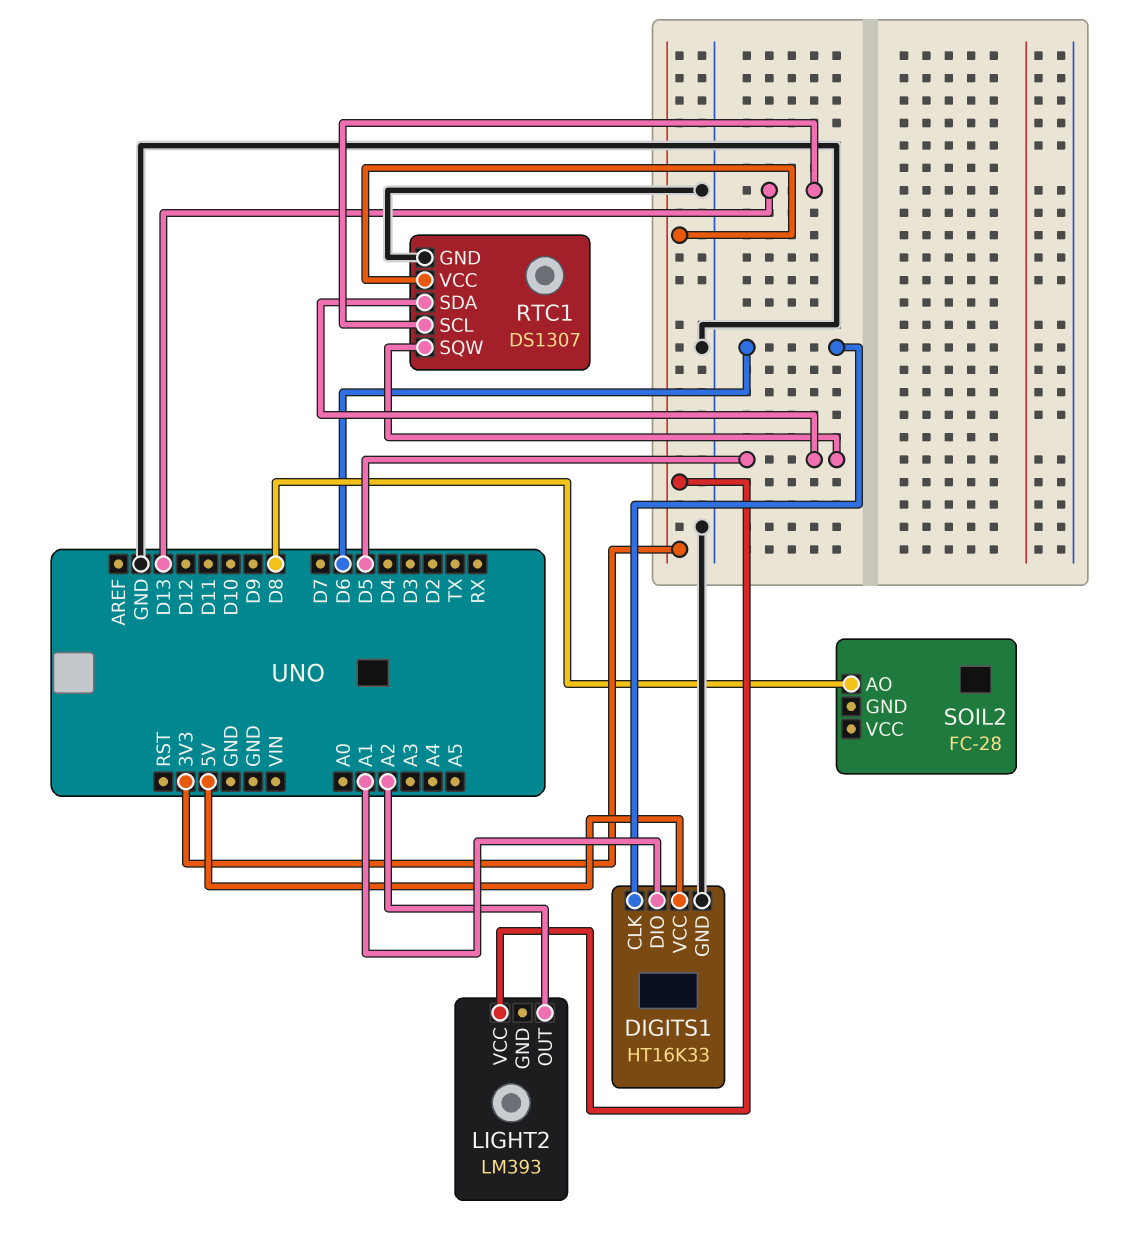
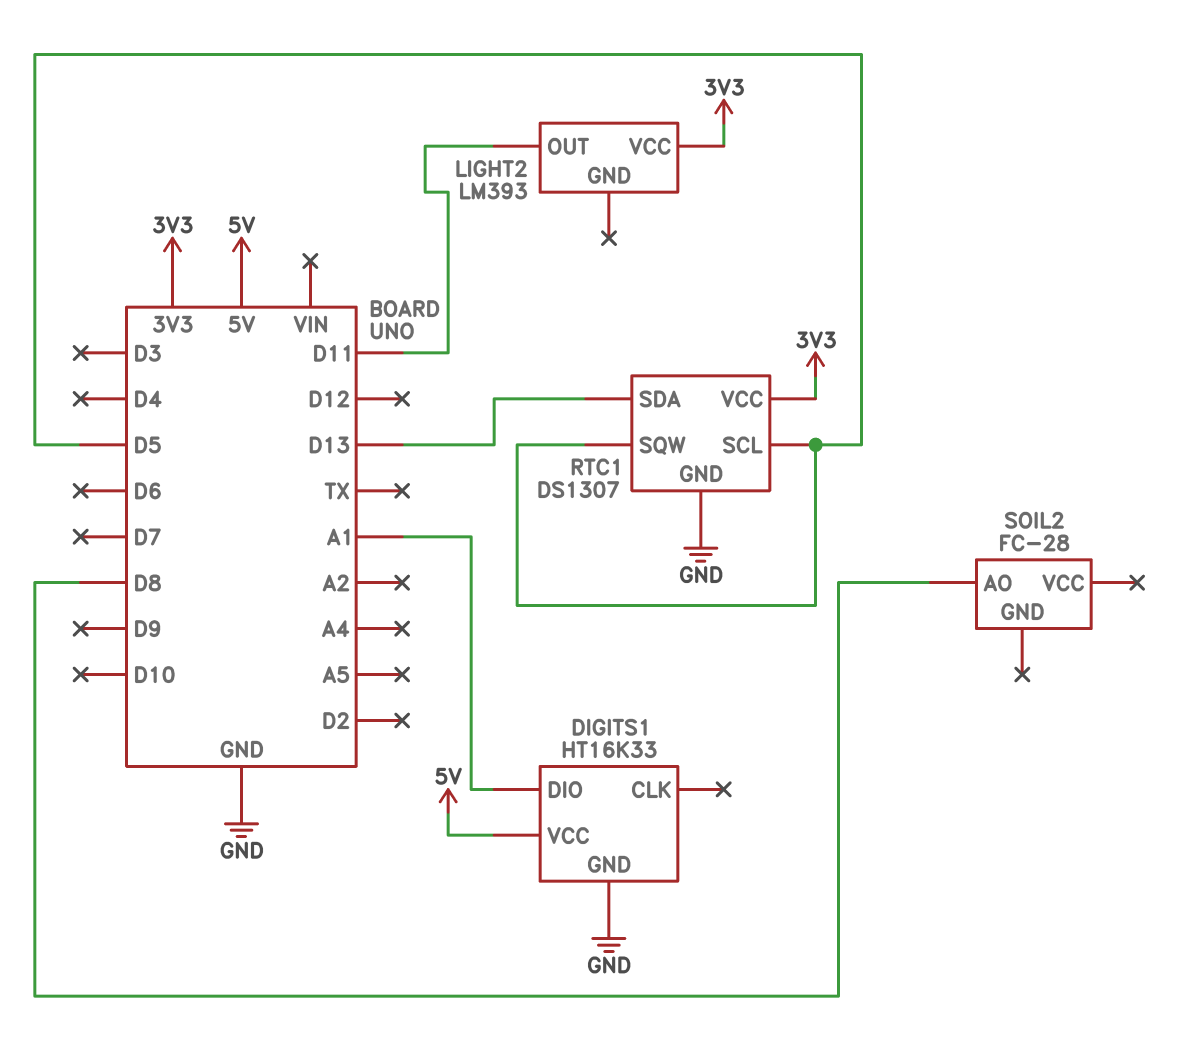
DIGITS1 pin CLK: D6 -> none
LIGHT2 pin OUT: A2 -> D11
RTC1 pin SCL: D13 -> D5
RTC1 pin SDA: D5 -> D13

